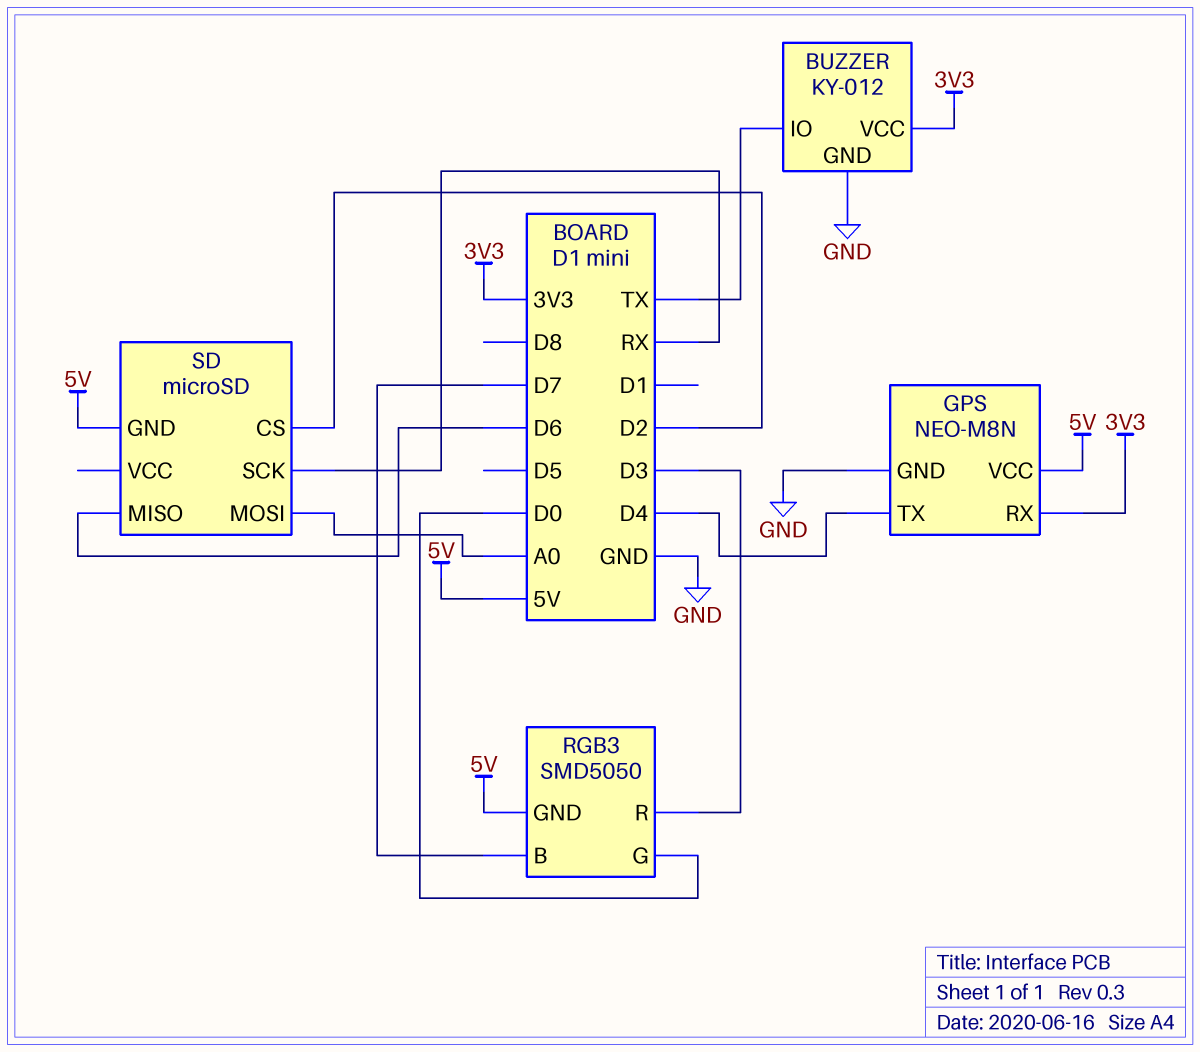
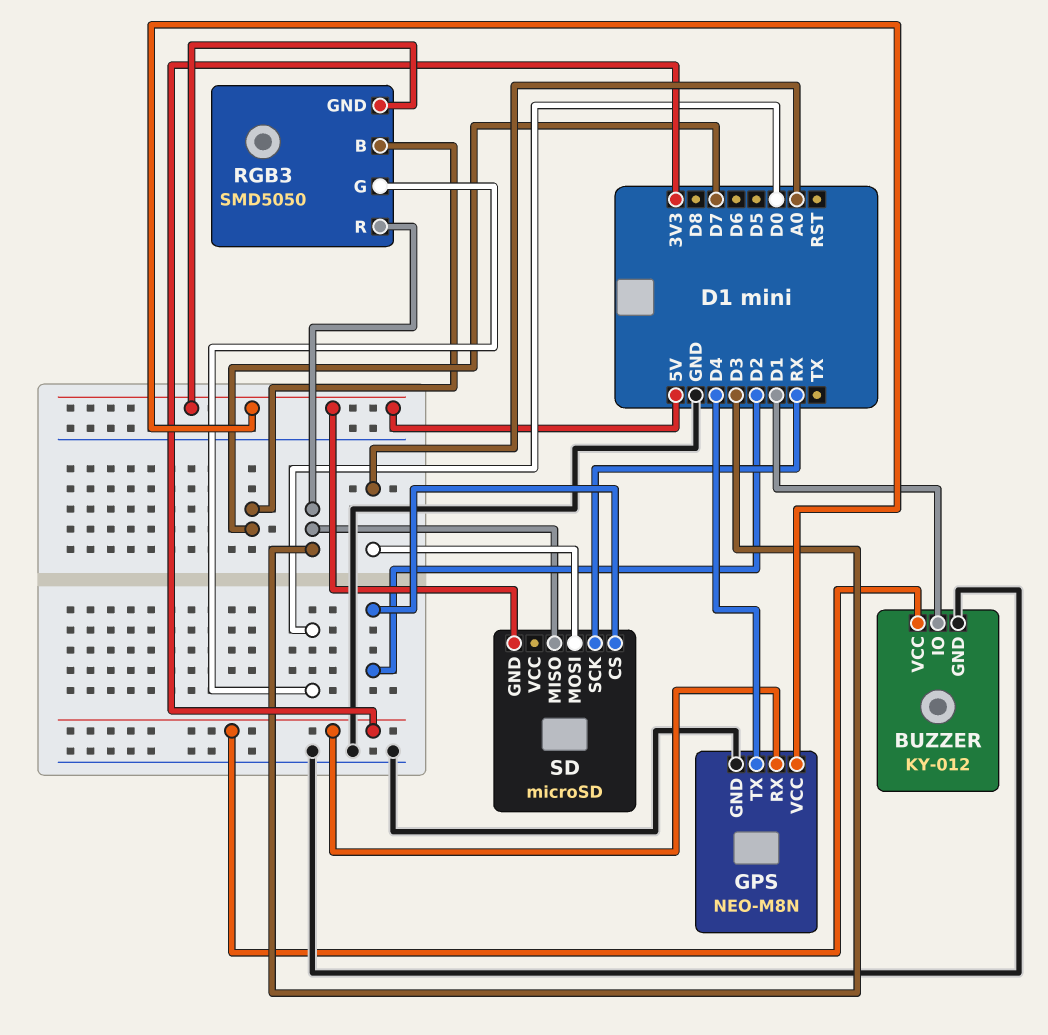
BUZZER pin IO: TX -> D1
SD pin MISO: D6 -> D3

